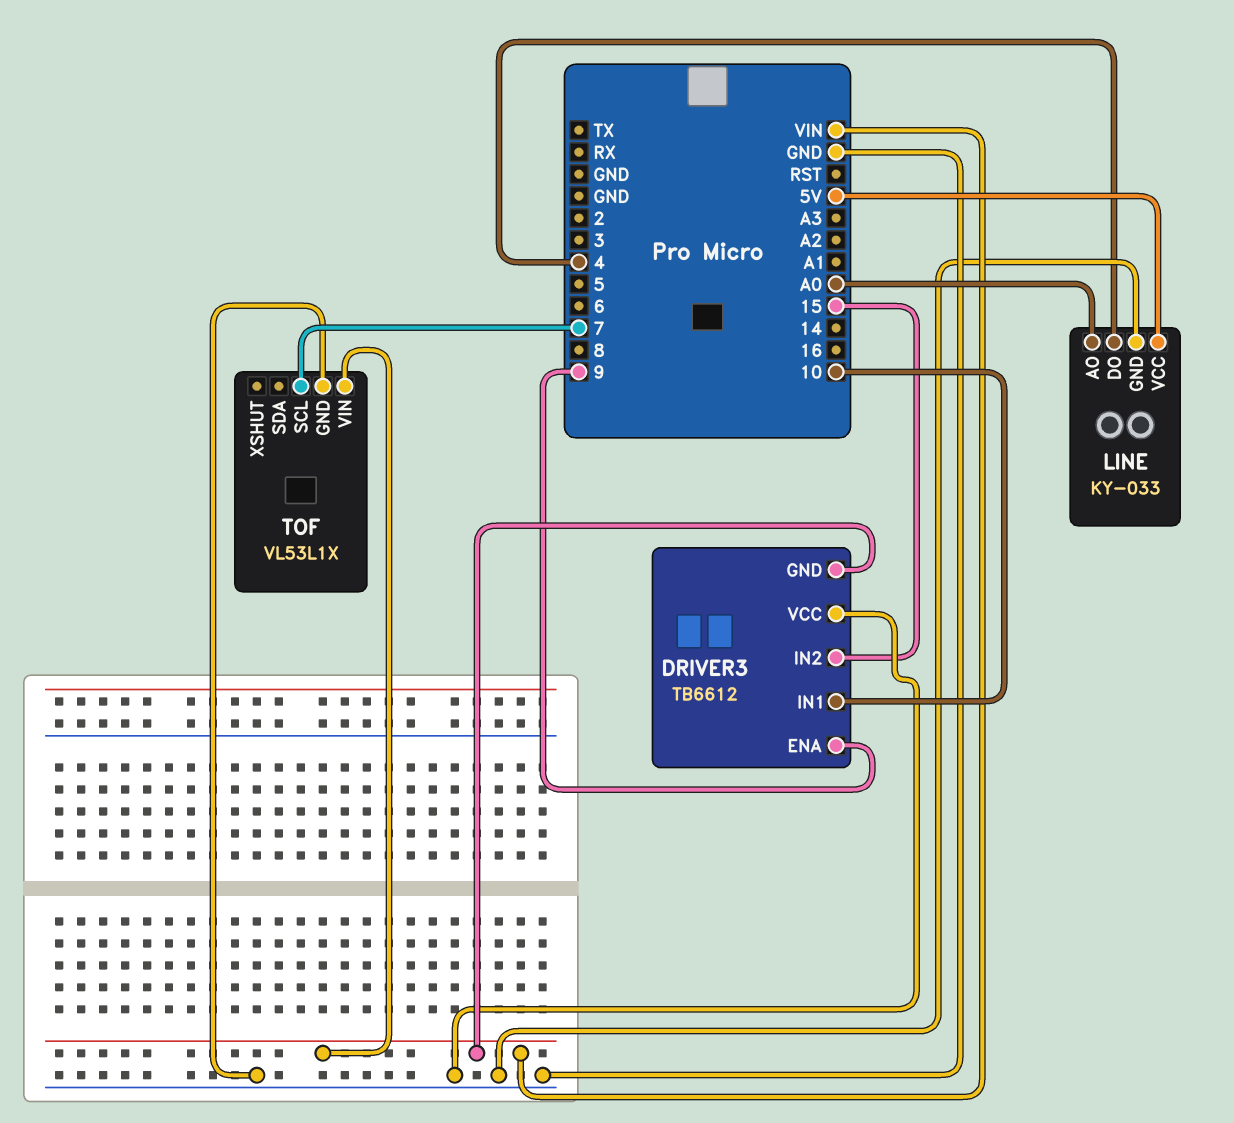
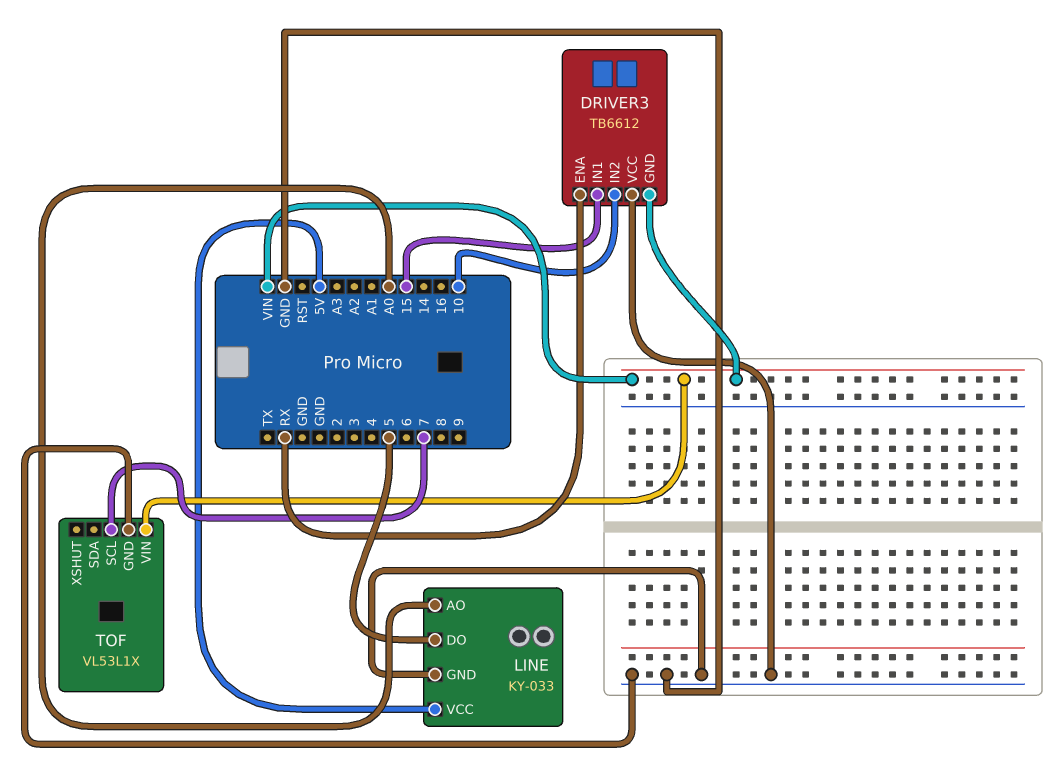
DRIVER3 pin ENA: 9 -> RX
DRIVER3 pin IN1: 10 -> 15
DRIVER3 pin IN2: 15 -> 10
LINE pin DO: 4 -> 5

